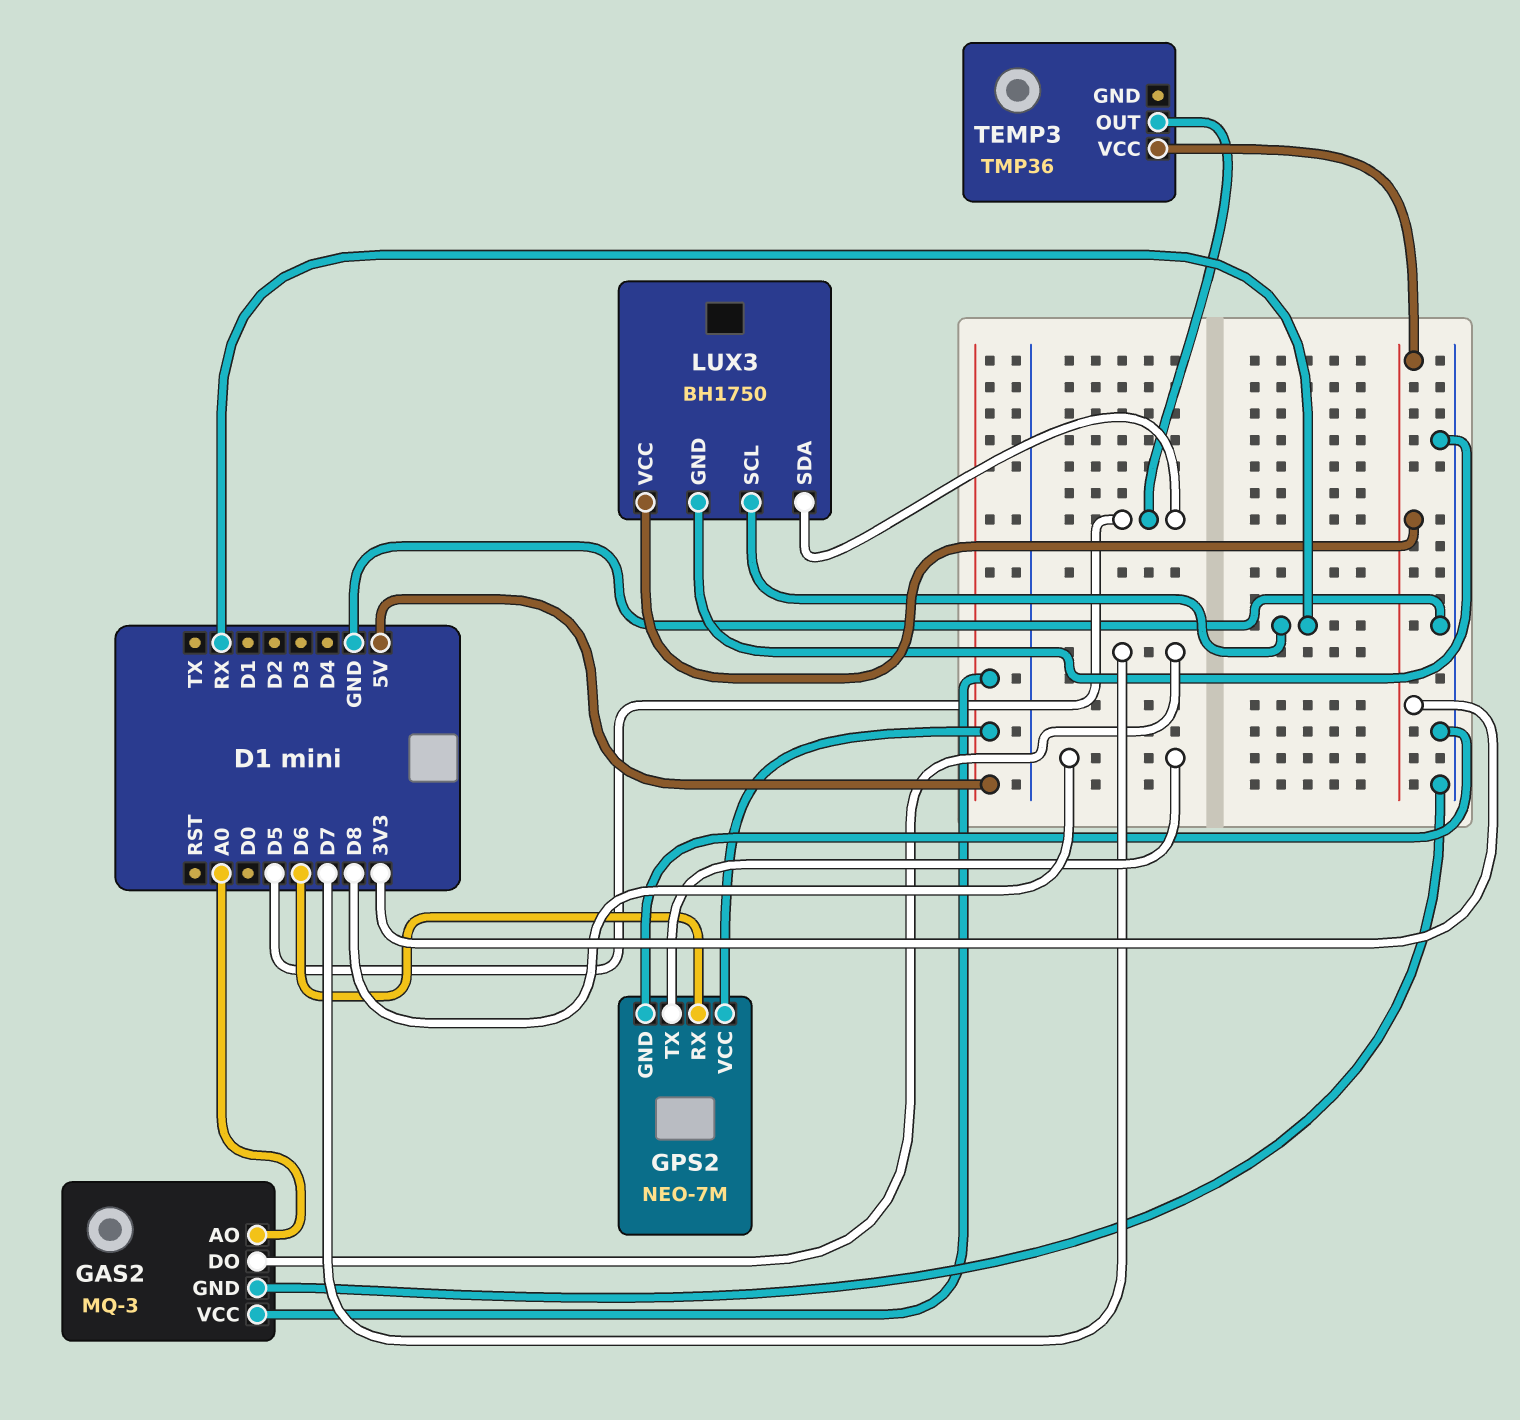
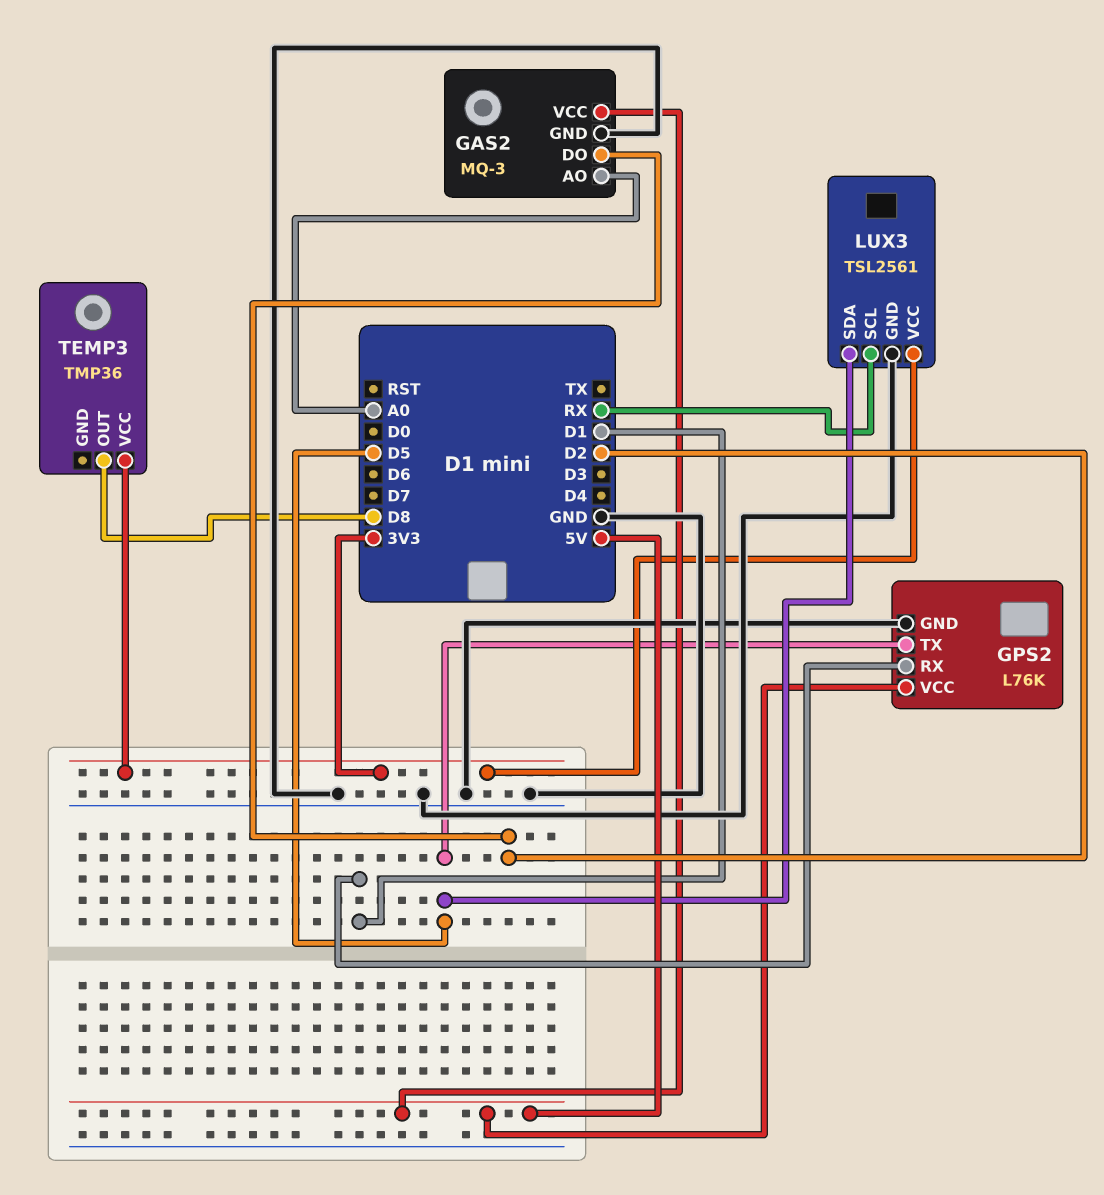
GAS2 pin DO: D7 -> D2
GPS2: NEO-7M -> L76K
GPS2 pin RX: D6 -> D1
GPS2 pin TX: D8 -> D5
LUX3: BH1750 -> TSL2561
TEMP3 pin OUT: D5 -> D8

